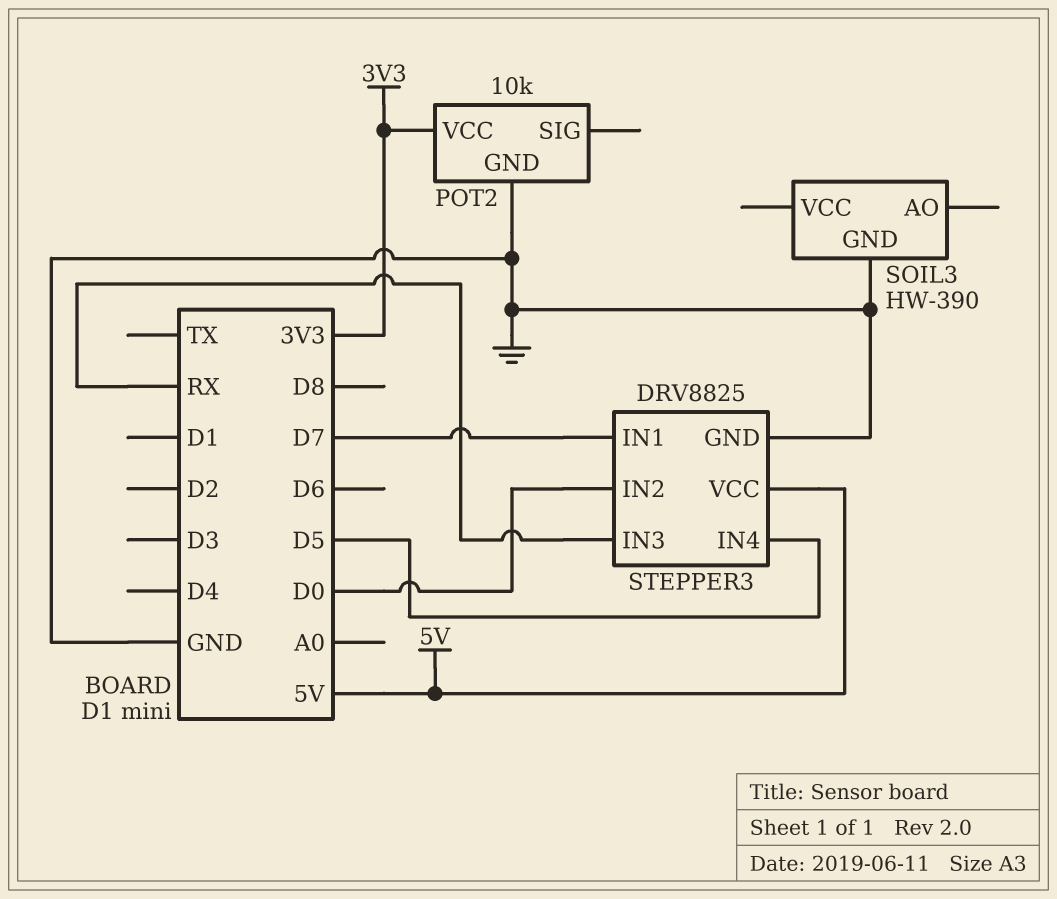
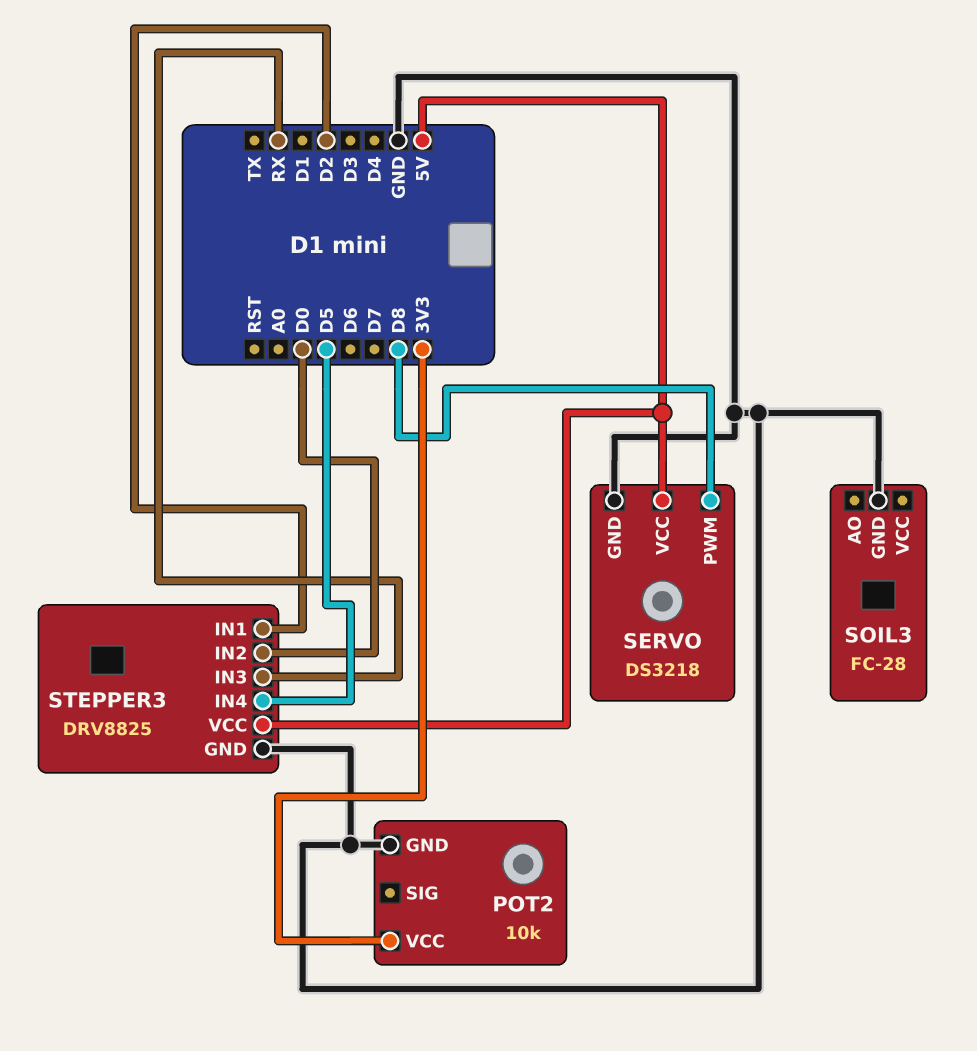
SERVO: none -> DS3218
SERVO pin GND: none -> GND
SERVO pin PWM: none -> D8
SERVO pin VCC: none -> 5V
SOIL3: HW-390 -> FC-28
STEPPER3 pin IN1: D7 -> D2

